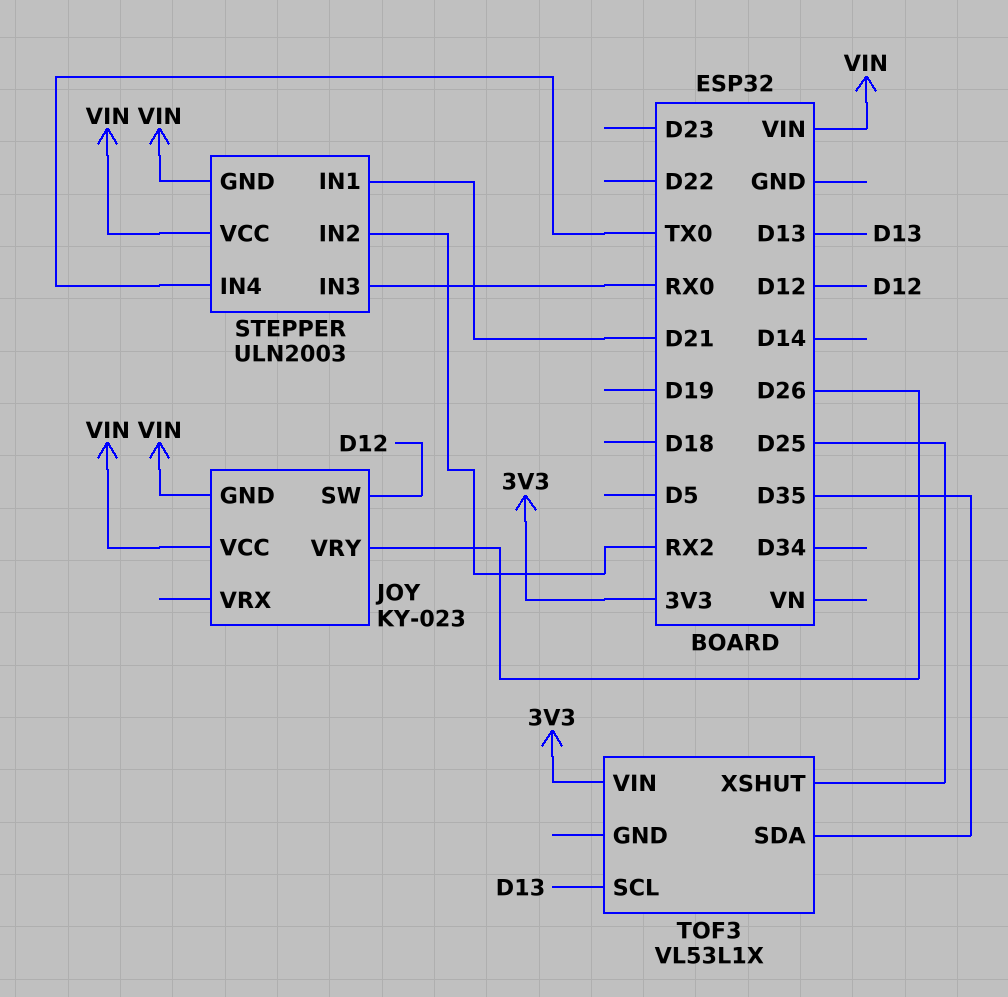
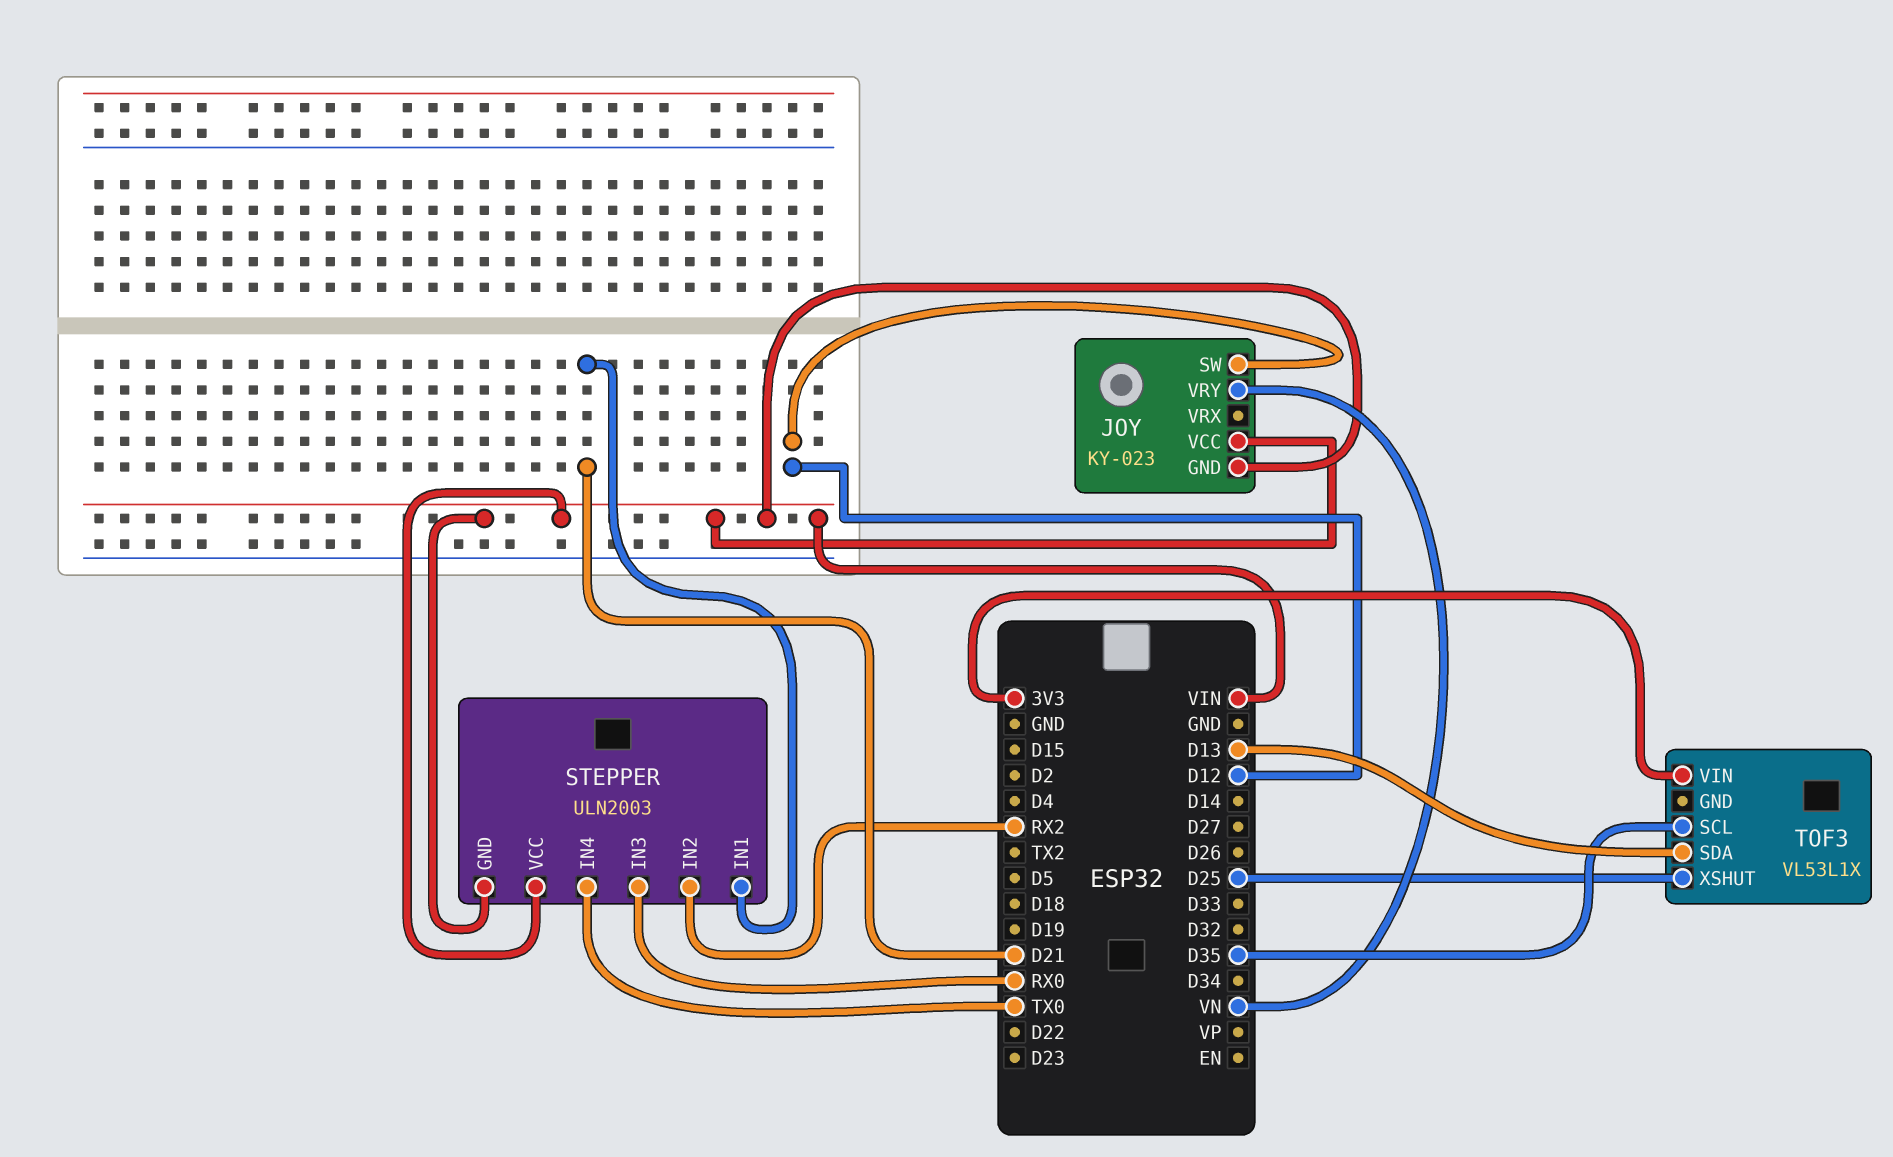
JOY pin VRY: D26 -> VN
TOF3 pin SCL: D13 -> D35
TOF3 pin SDA: D35 -> D13

